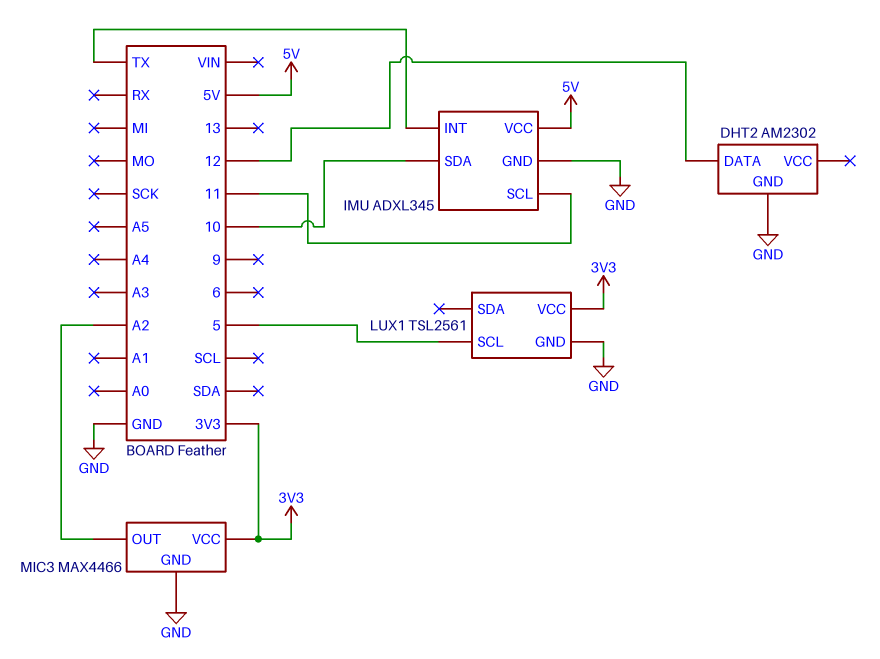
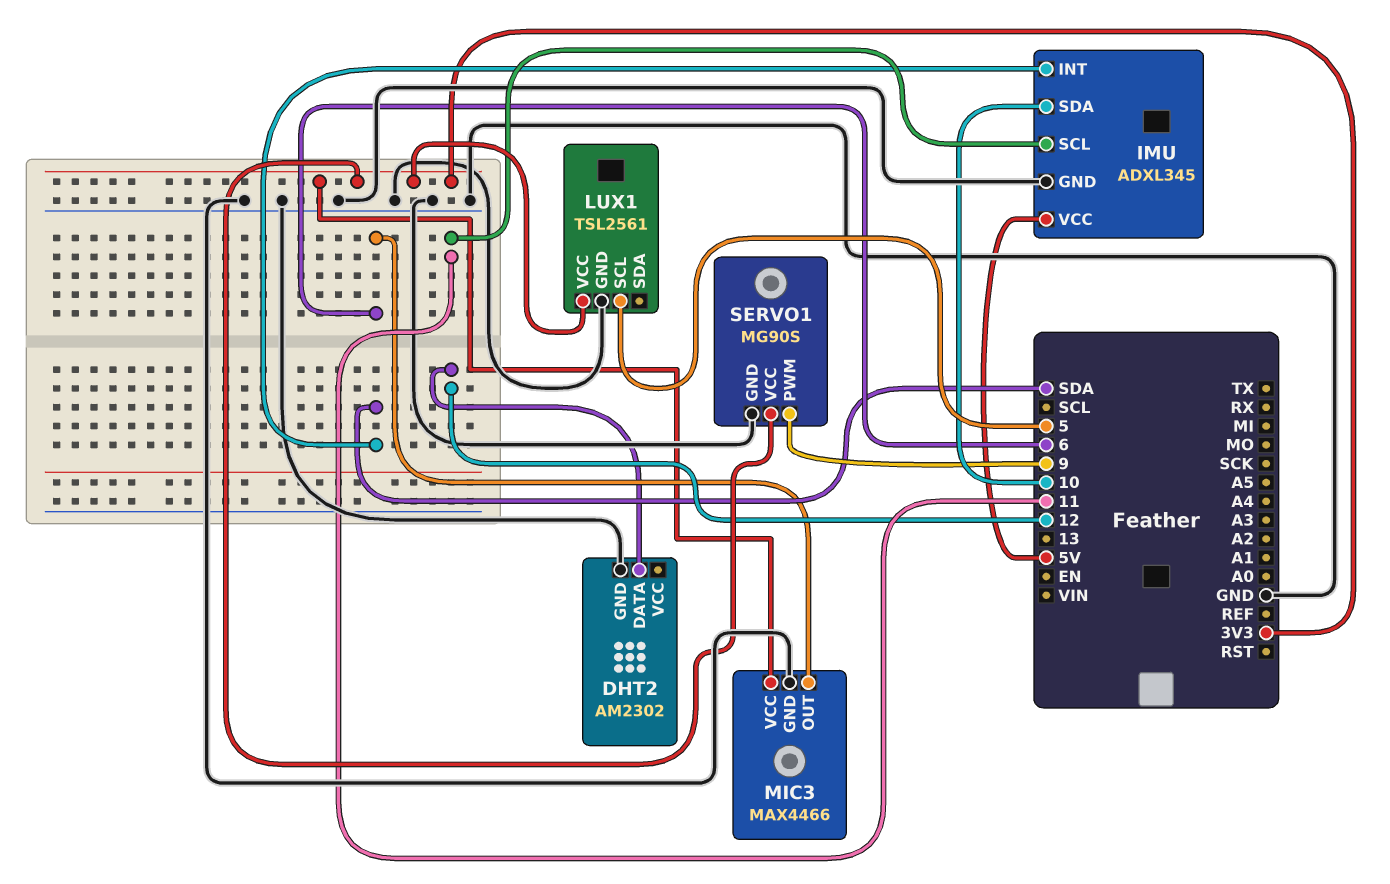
IMU pin INT: TX -> SDA
MIC3 pin OUT: A2 -> 6
SERVO1: none -> MG90S
SERVO1 pin GND: none -> GND
SERVO1 pin PWM: none -> 9
SERVO1 pin VCC: none -> 3V3

